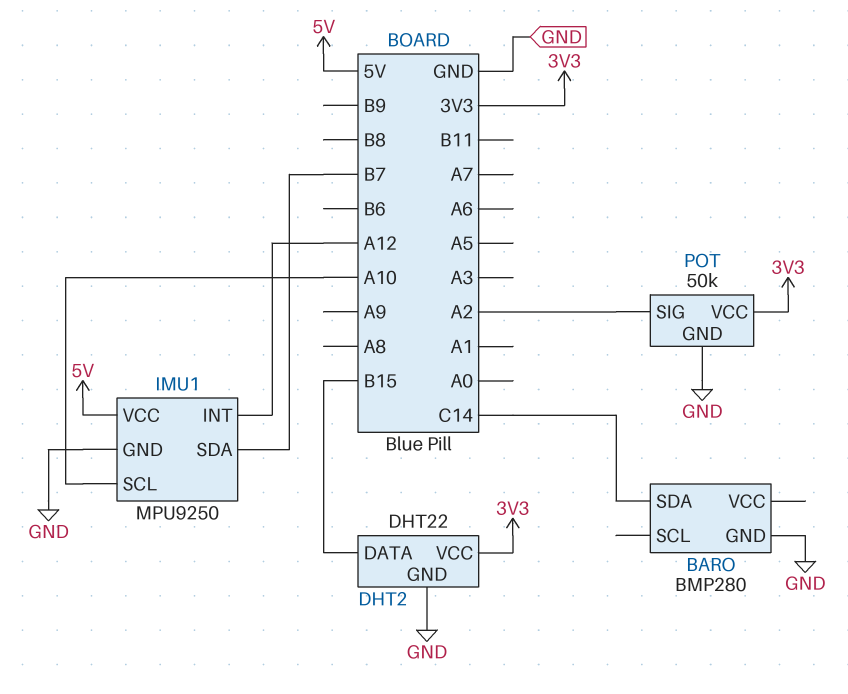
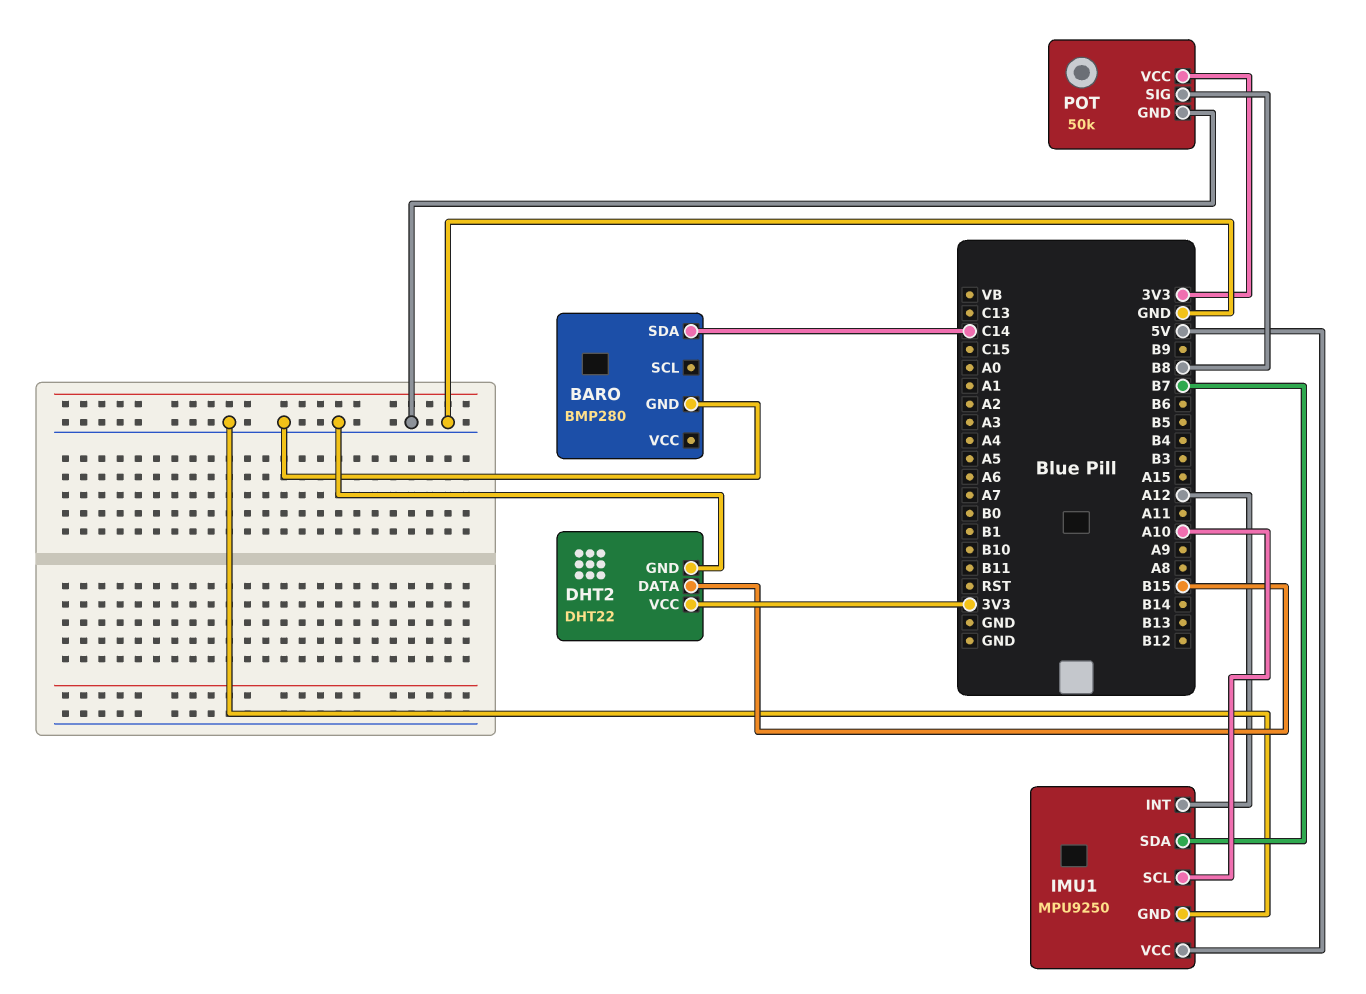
POT pin SIG: A2 -> B8

